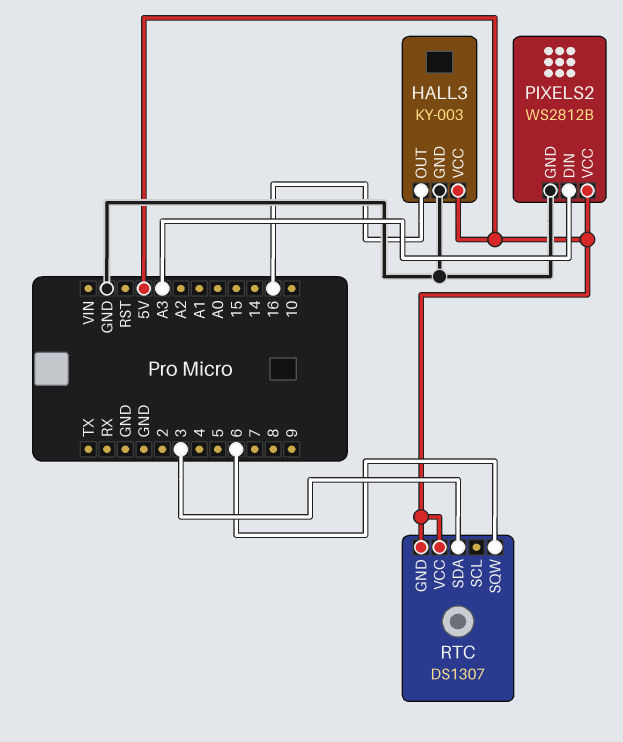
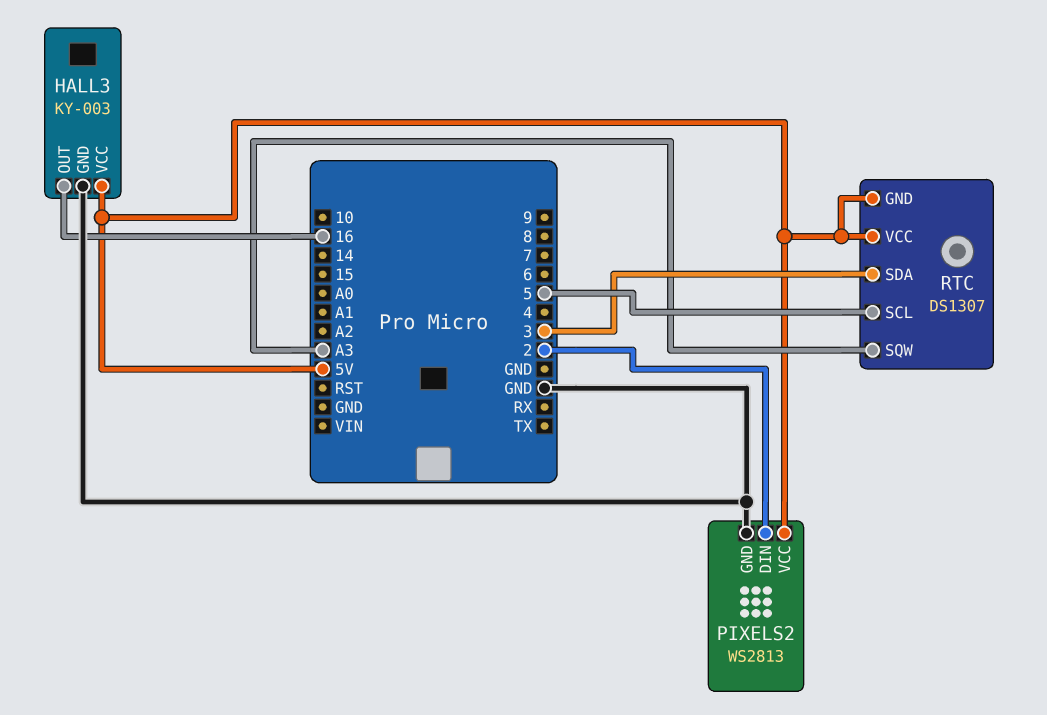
PIXELS2: WS2812B -> WS2813
PIXELS2 pin DIN: A3 -> 2
RTC pin SCL: none -> 5
RTC pin SQW: 6 -> A3

